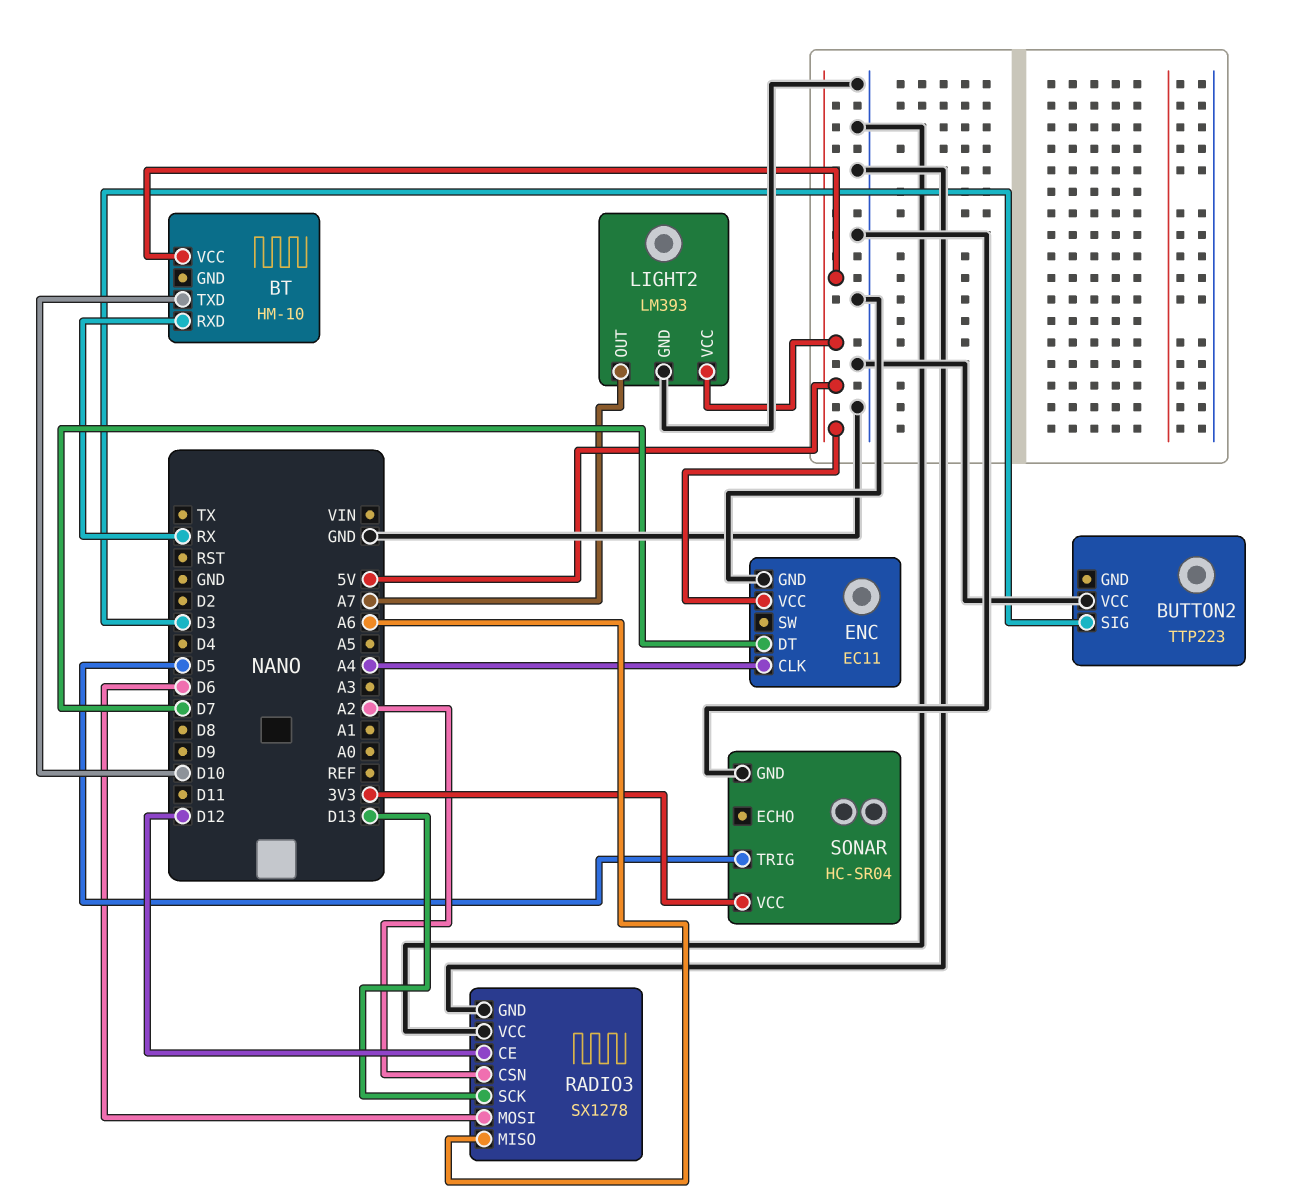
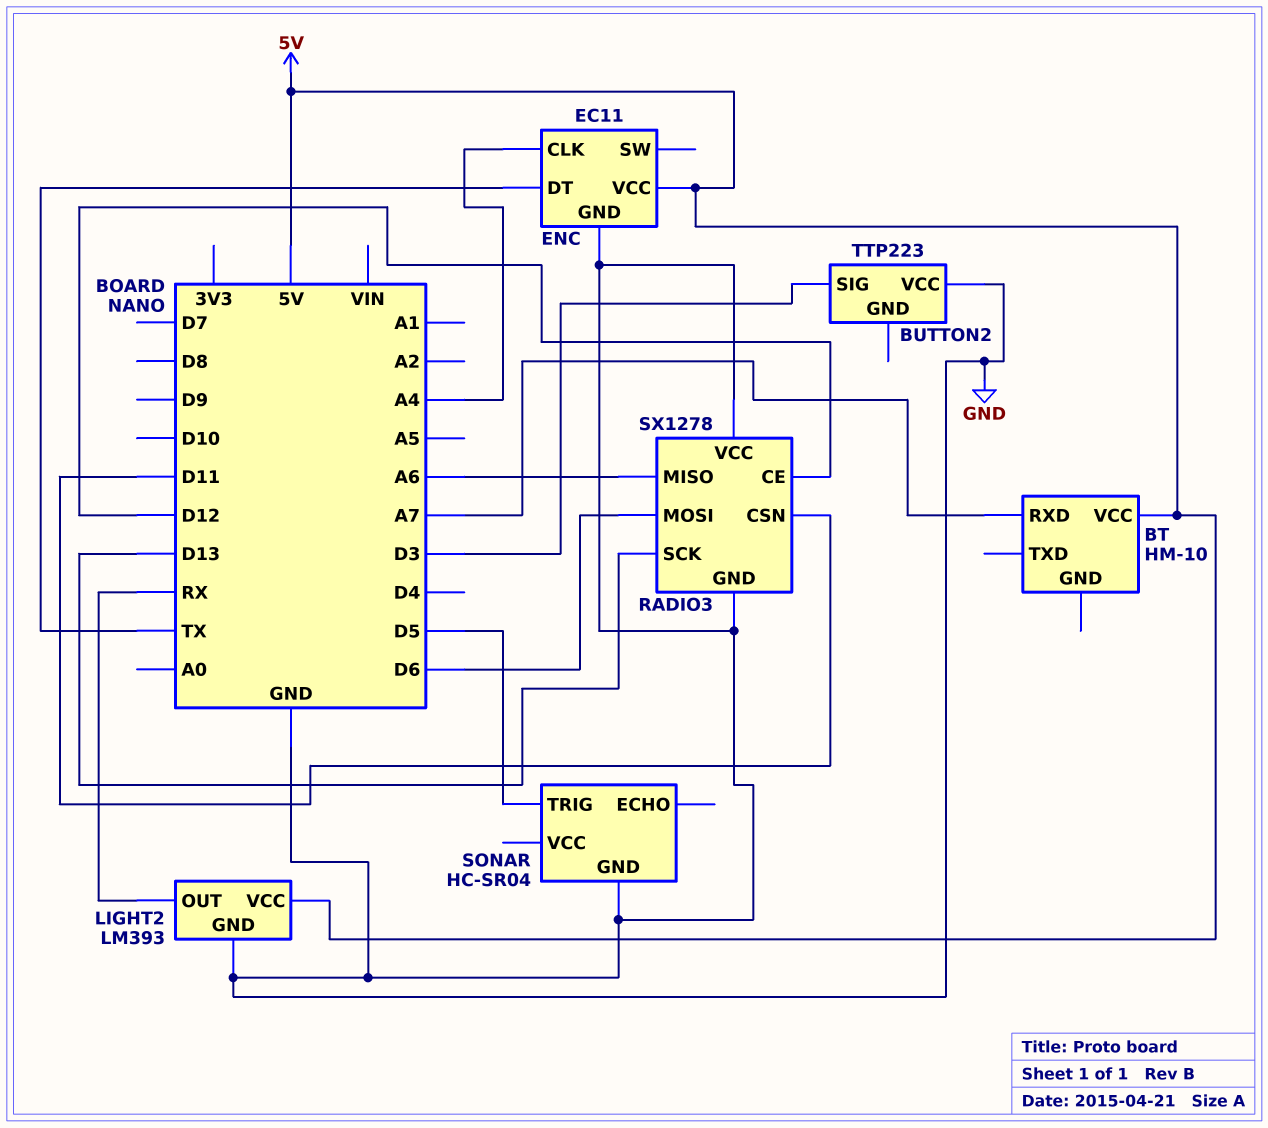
BT pin RXD: RX -> A7
BT pin TXD: D10 -> none
ENC pin DT: D7 -> TX
LIGHT2 pin OUT: A7 -> RX
RADIO3 pin CSN: A2 -> D11
SONAR pin VCC: 3V3 -> none

